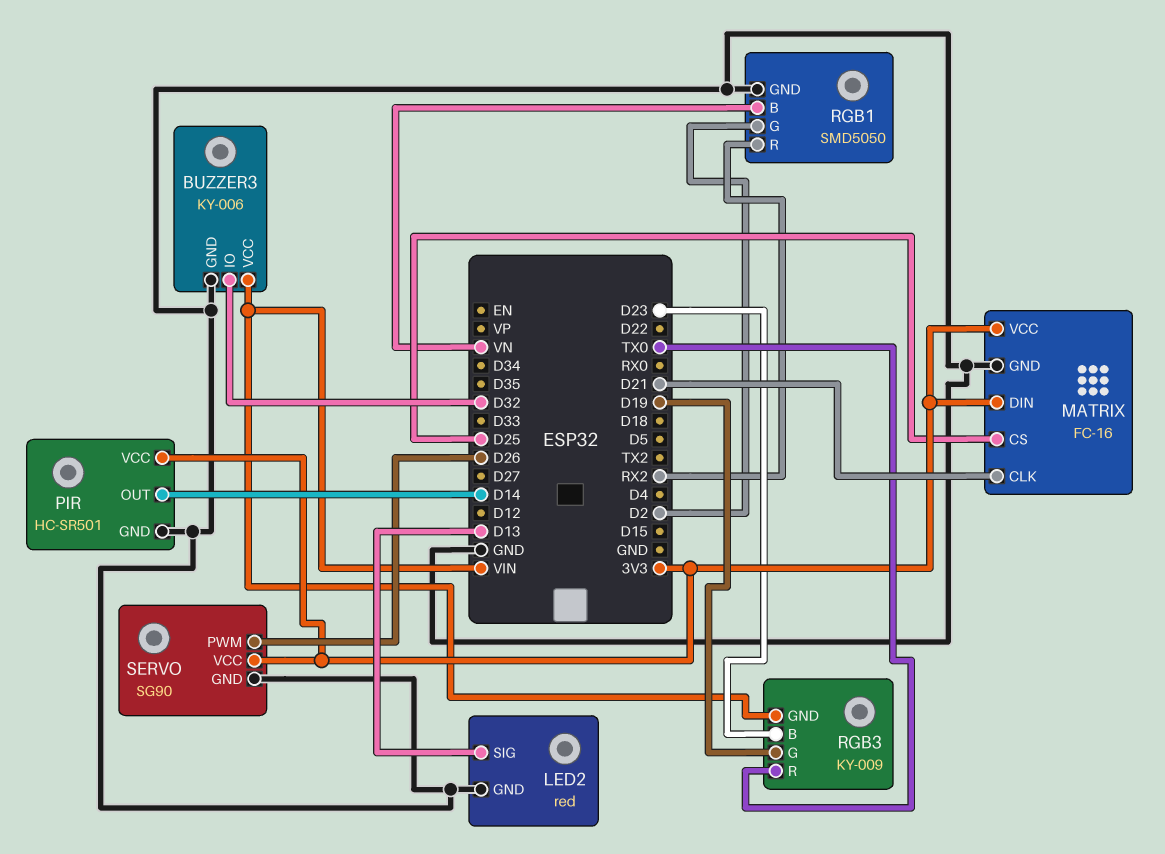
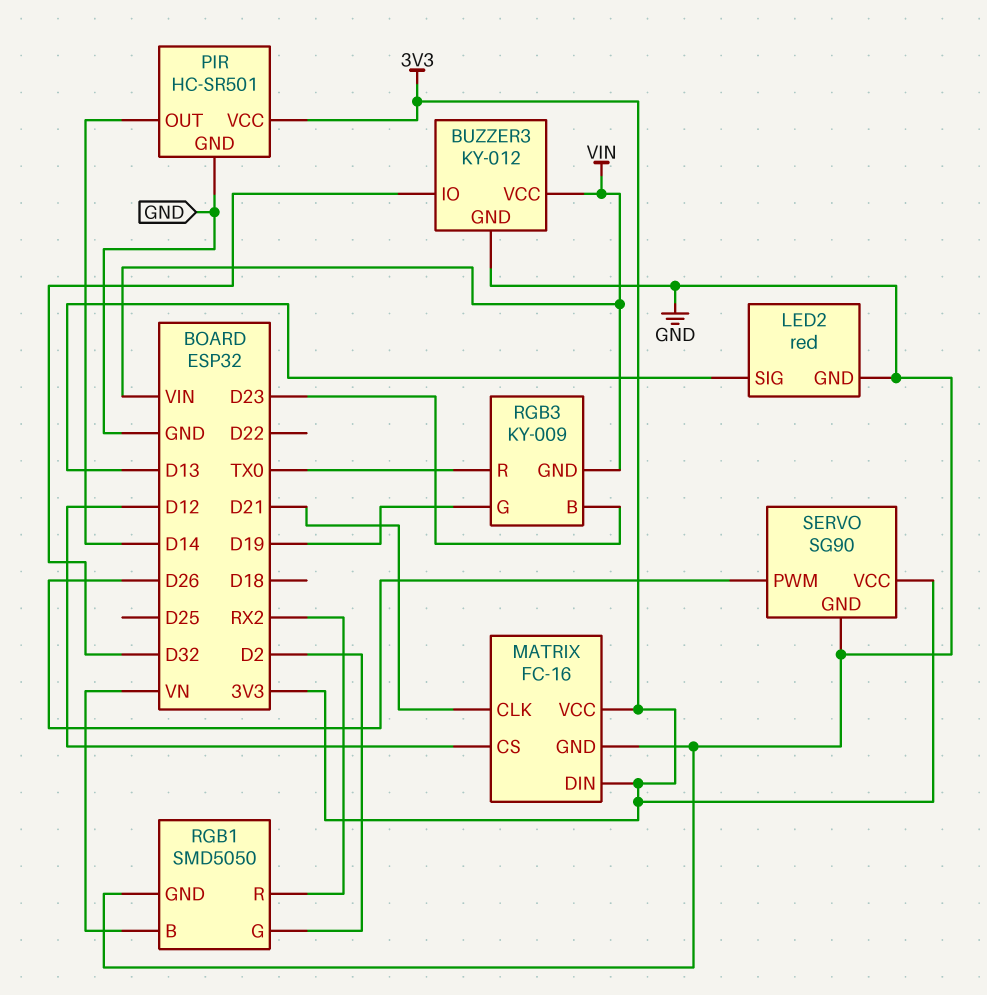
BUZZER3: KY-006 -> KY-012
MATRIX pin CS: D25 -> D12

